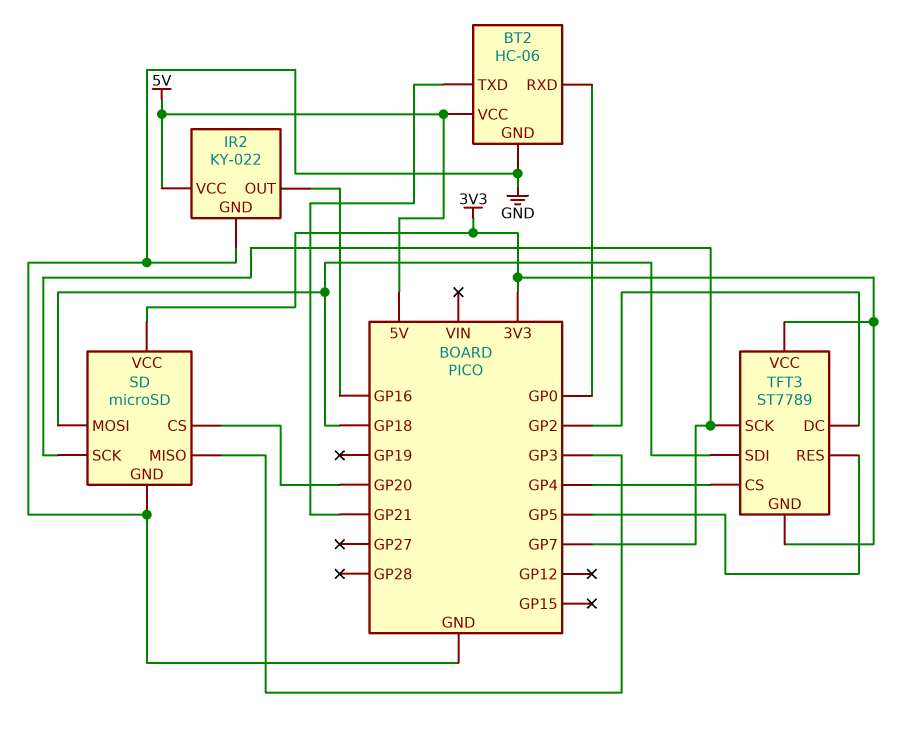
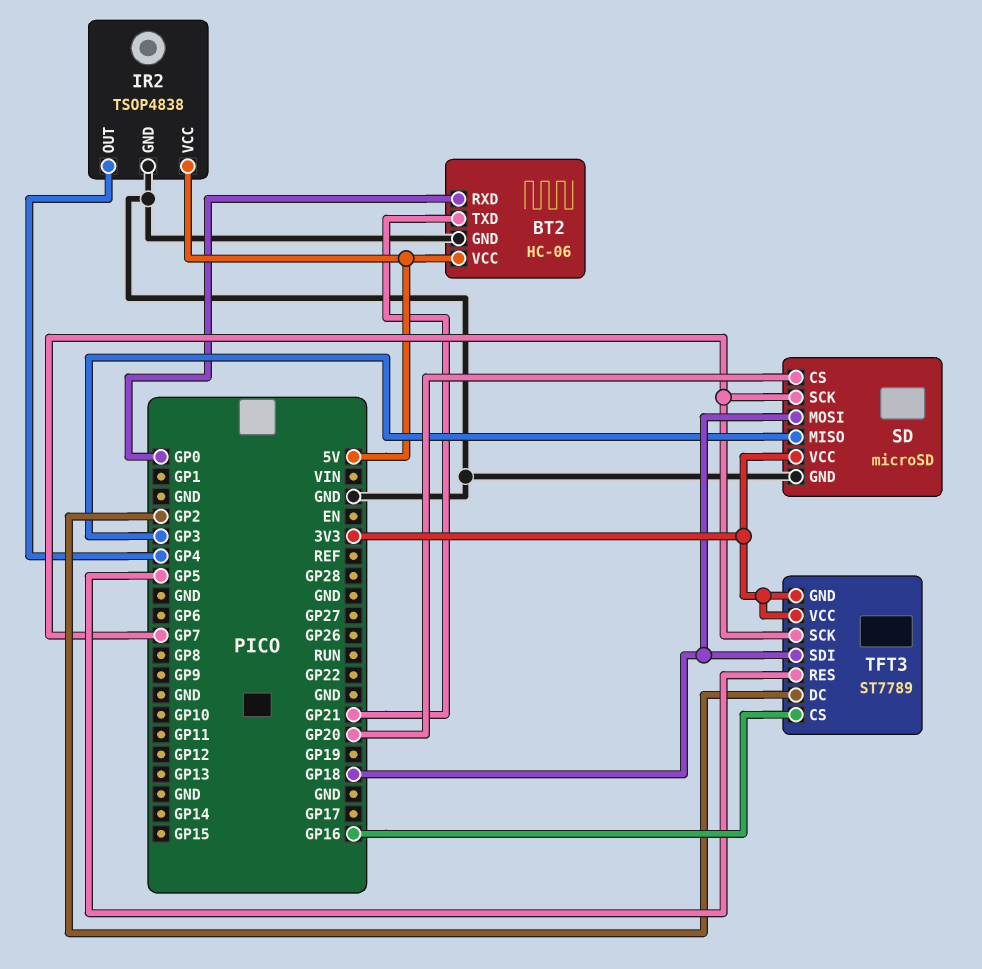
IR2: KY-022 -> TSOP4838
IR2 pin OUT: GP16 -> GP4
TFT3 pin CS: GP4 -> GP16

